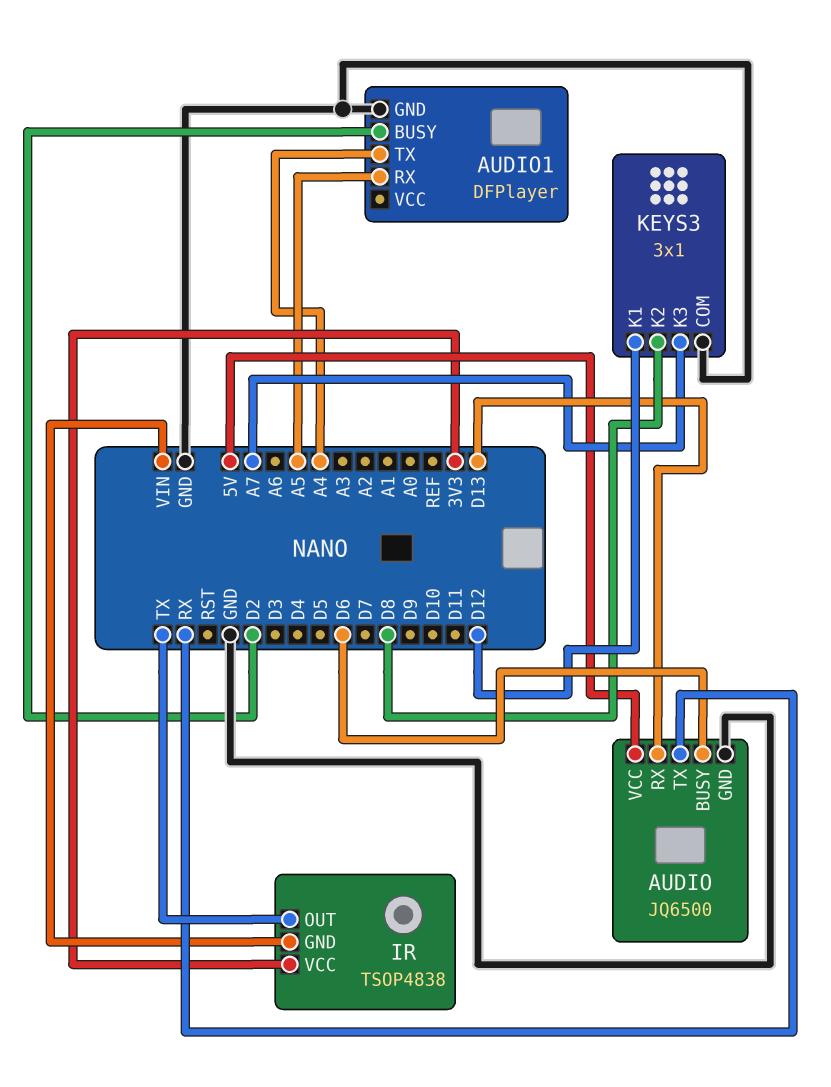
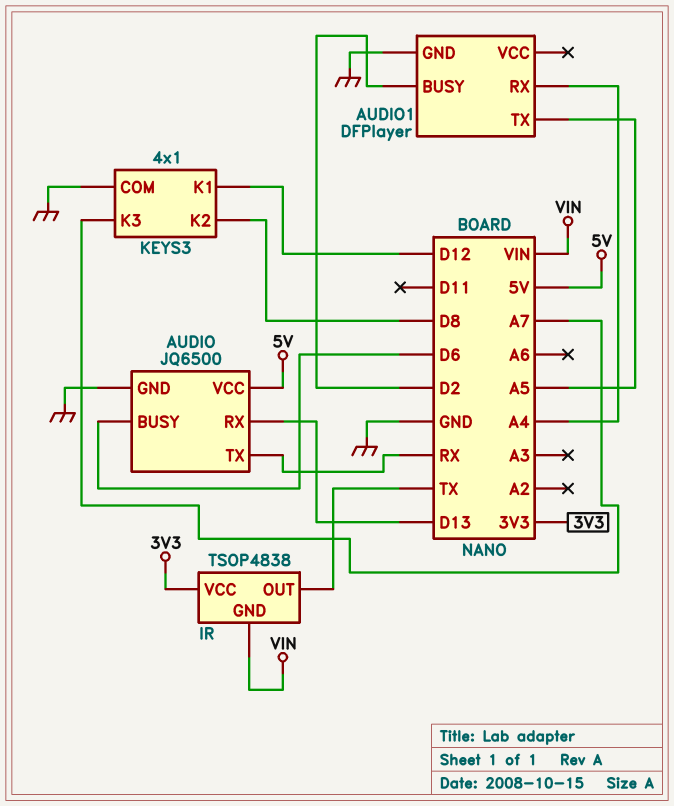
AUDIO1 pin RX: A5 -> A4
AUDIO1 pin TX: A4 -> A5
KEYS3: 3x1 -> 4x1

